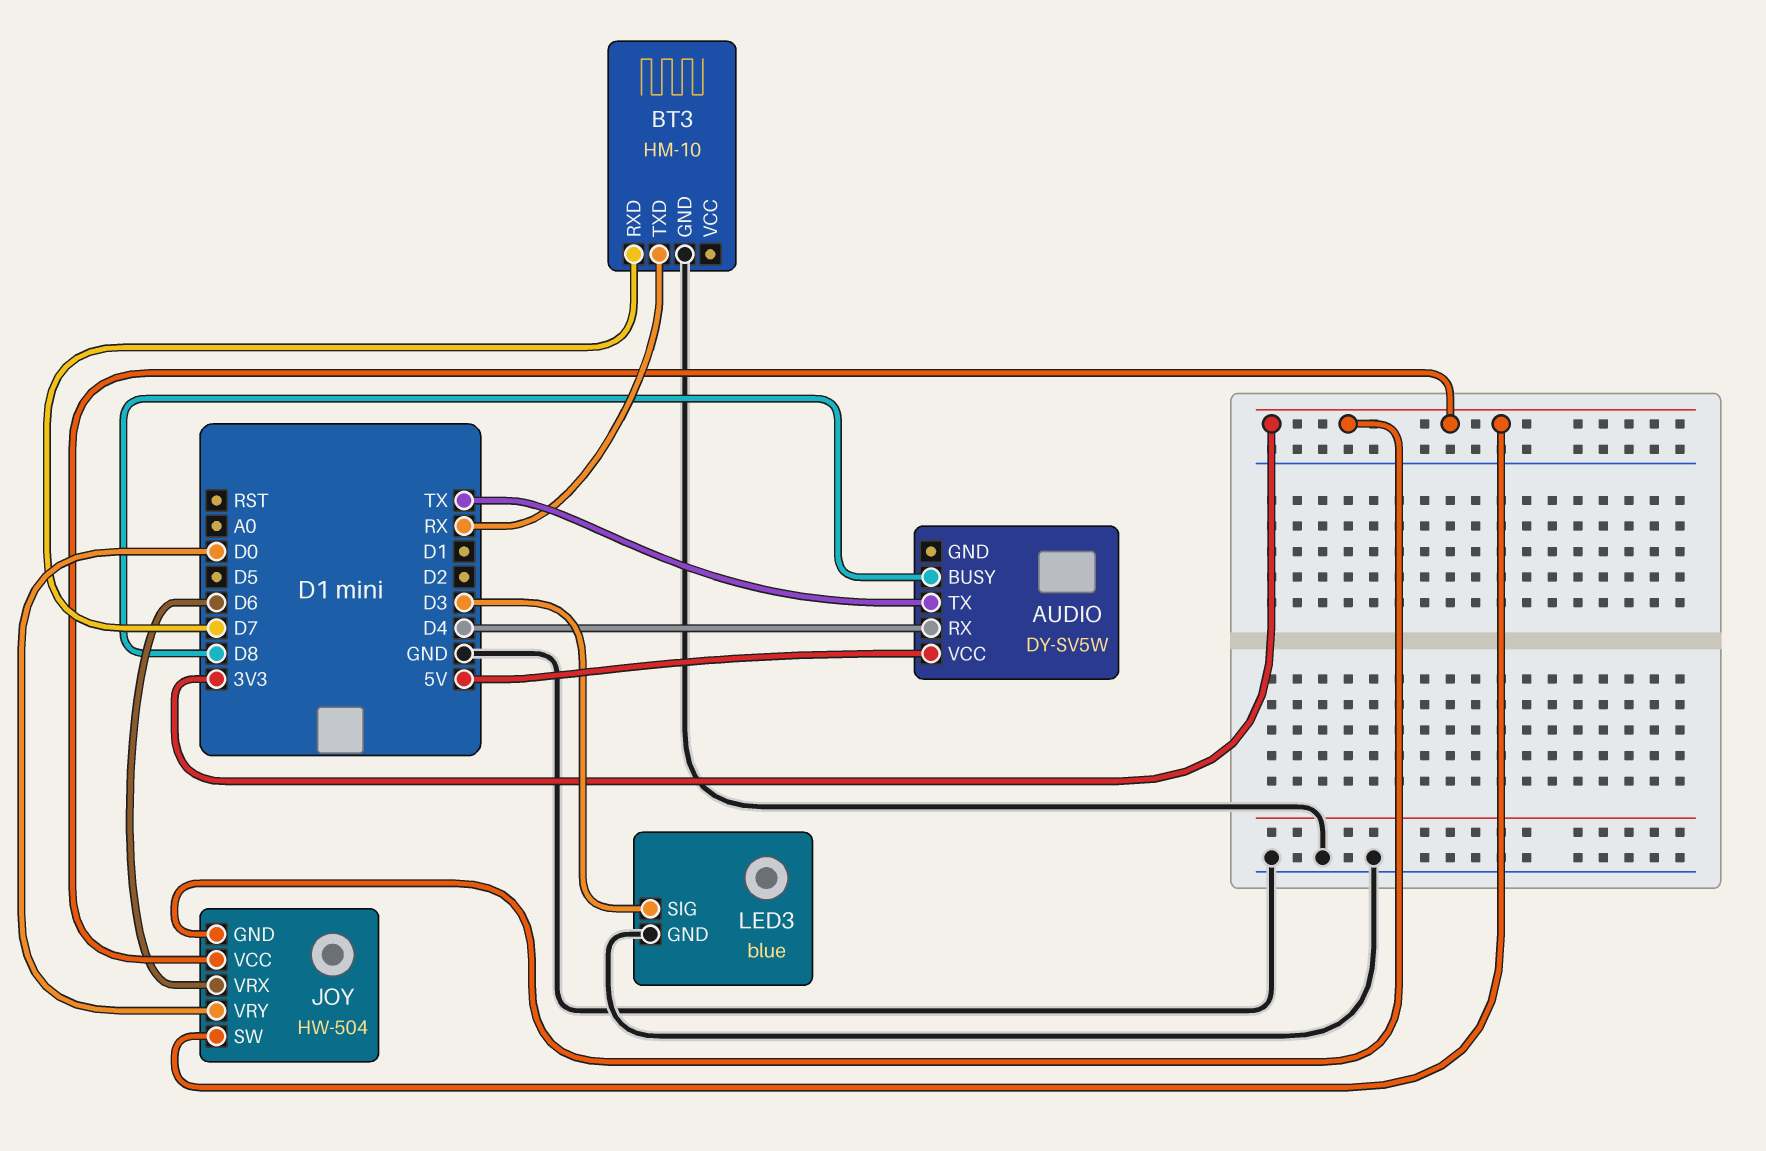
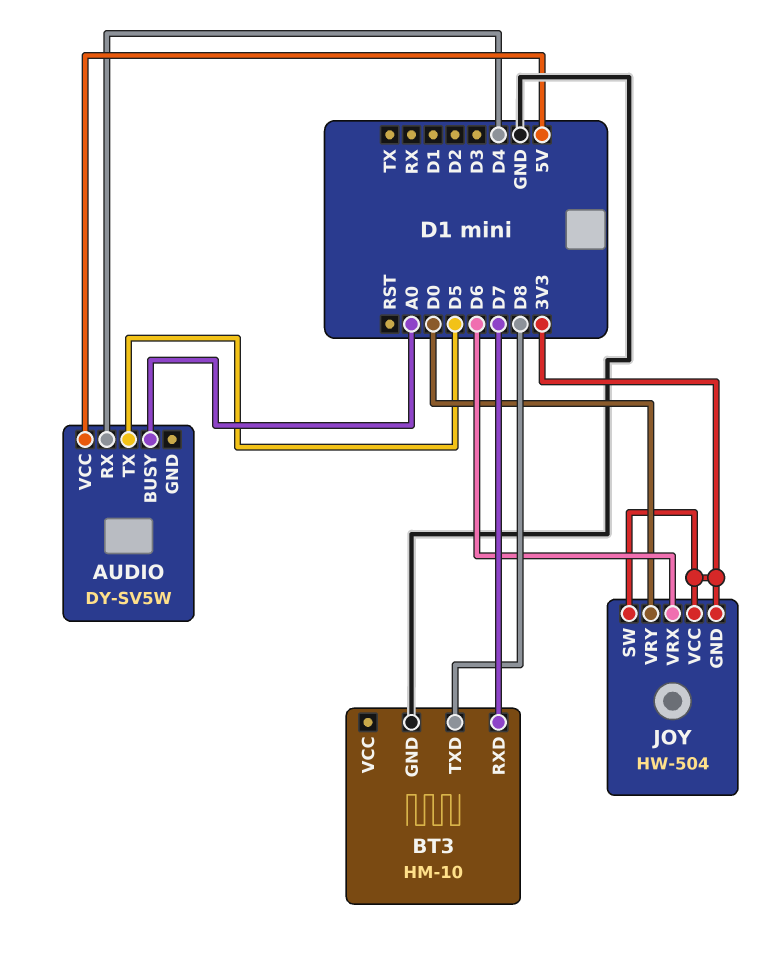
AUDIO pin BUSY: D8 -> A0
AUDIO pin TX: TX -> D5
BT3 pin TXD: RX -> D8
LED3: blue -> none
LED3 pin GND: GND -> none
LED3 pin SIG: D3 -> none

